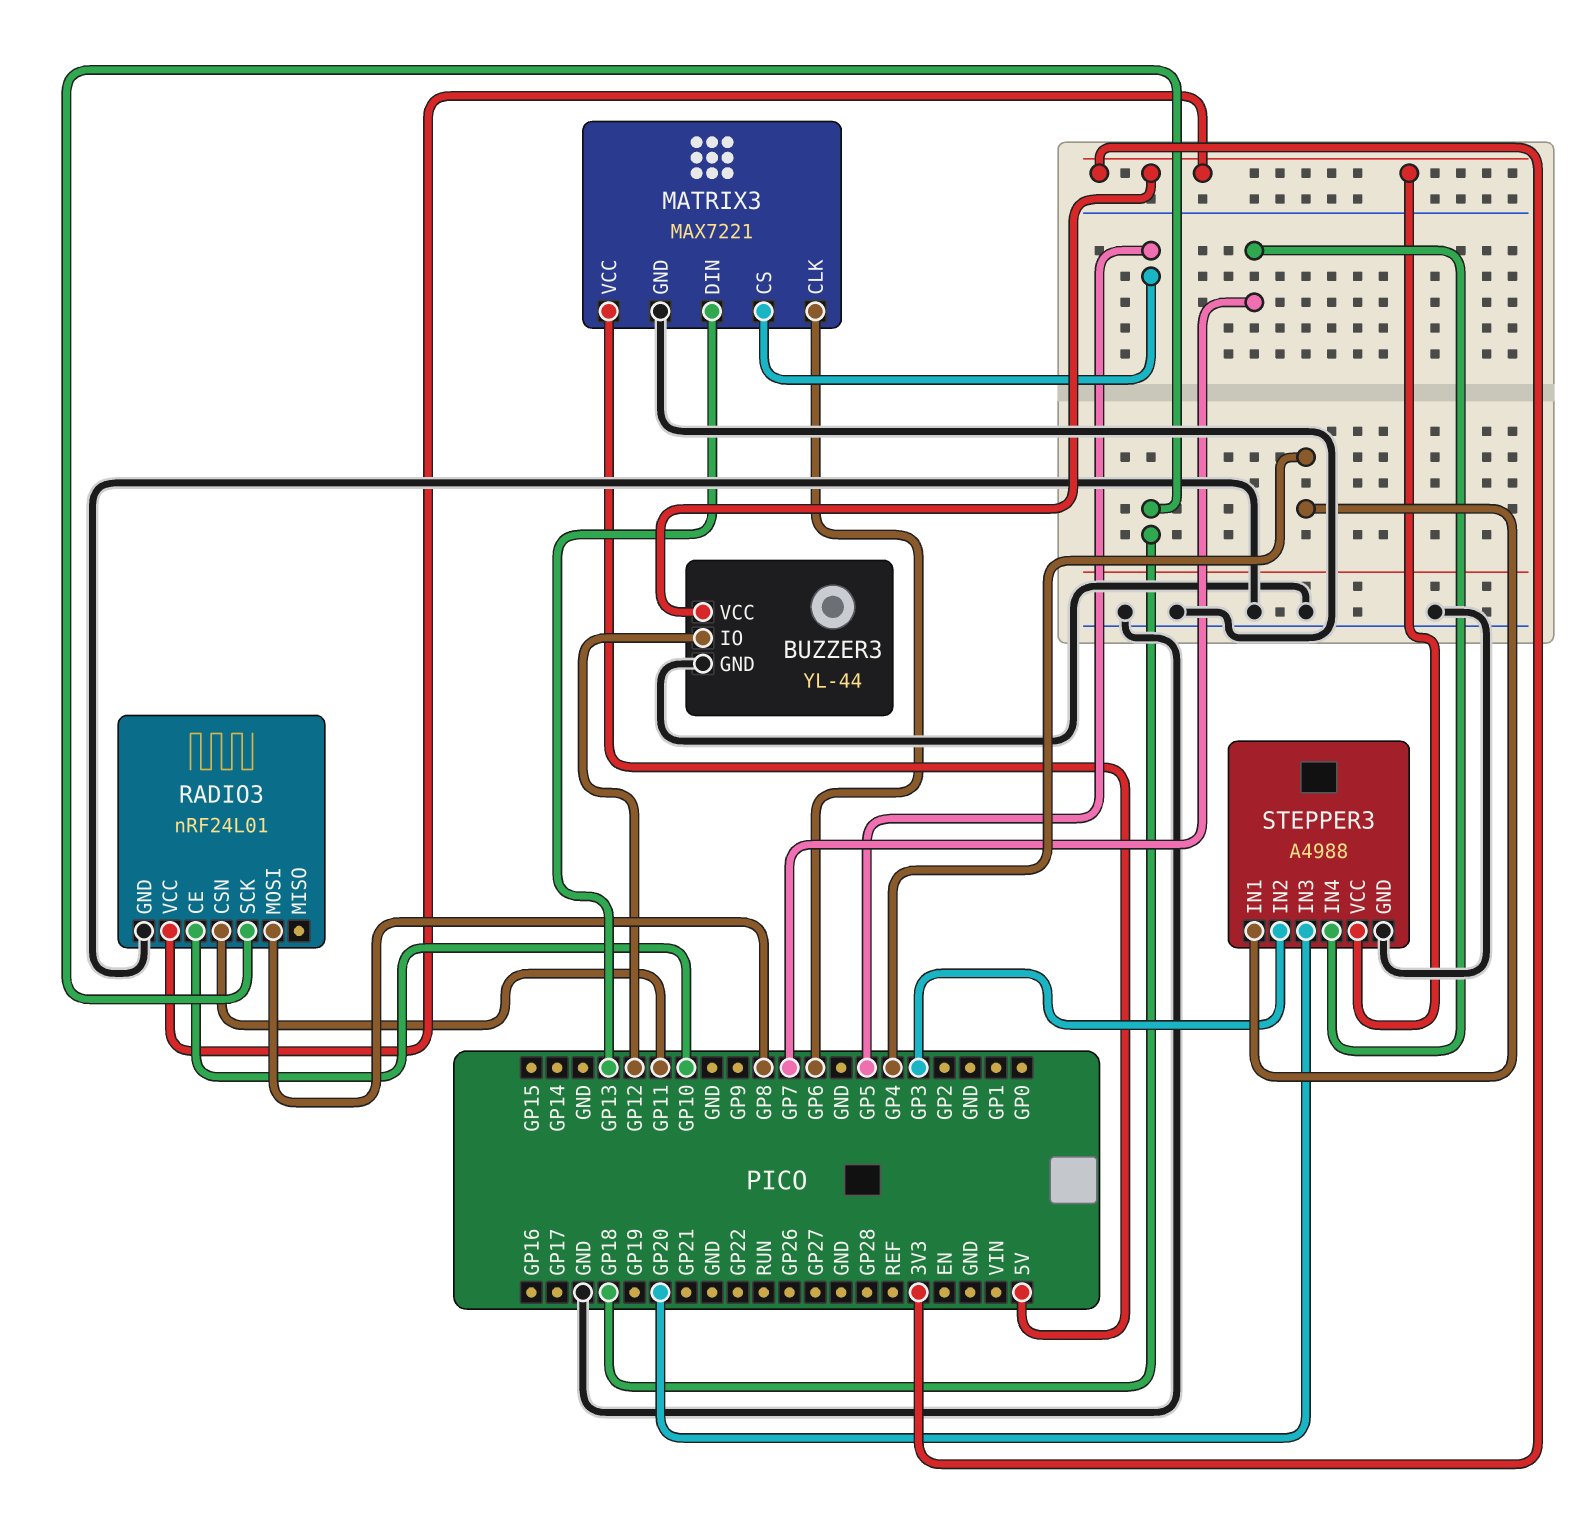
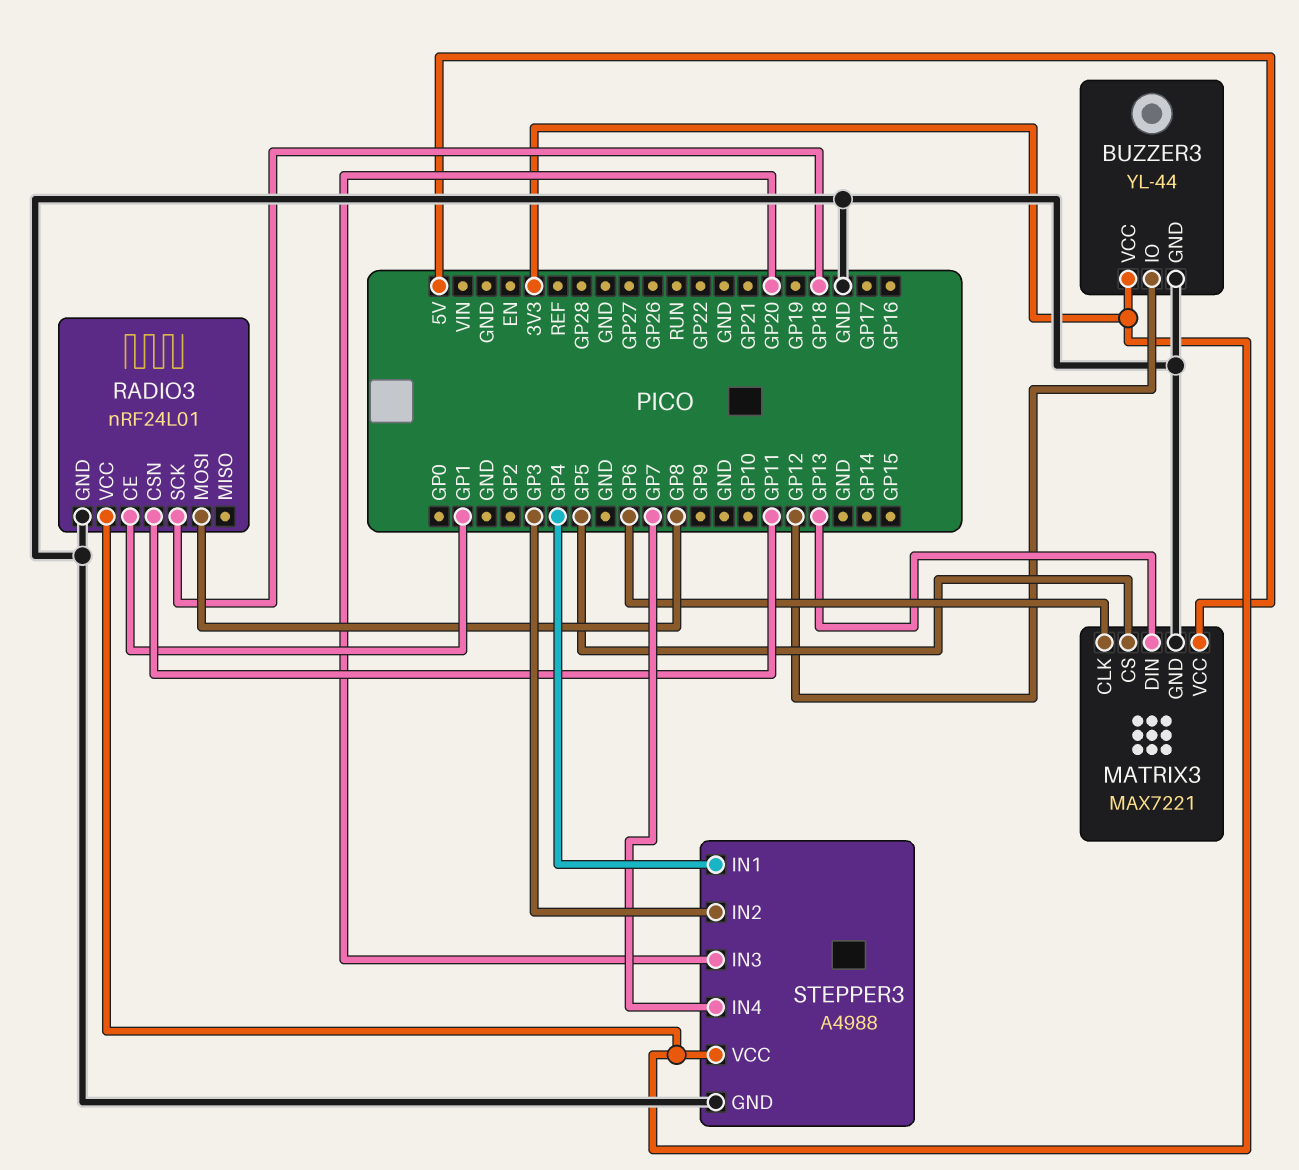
RADIO3 pin CE: GP10 -> GP1

